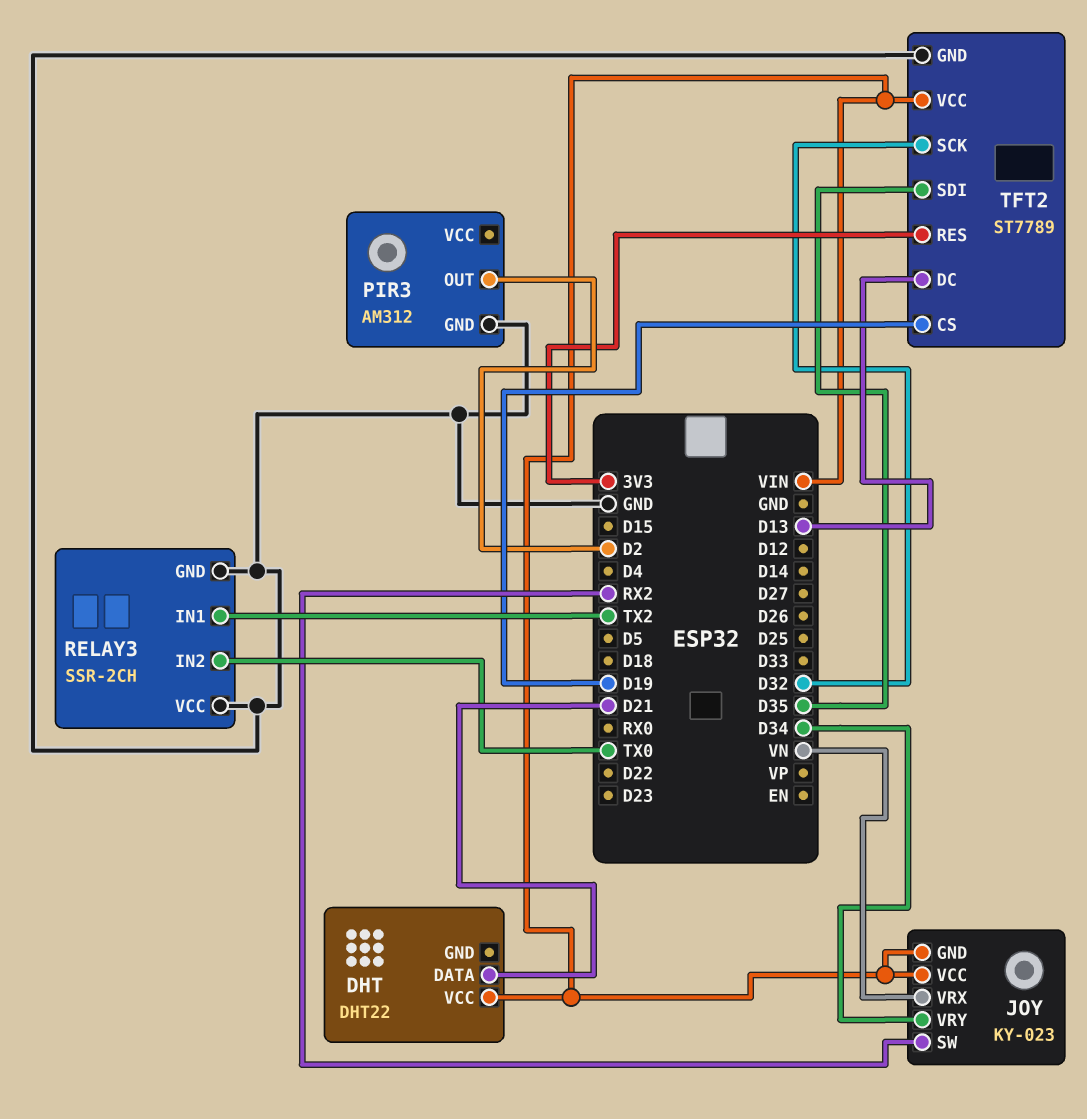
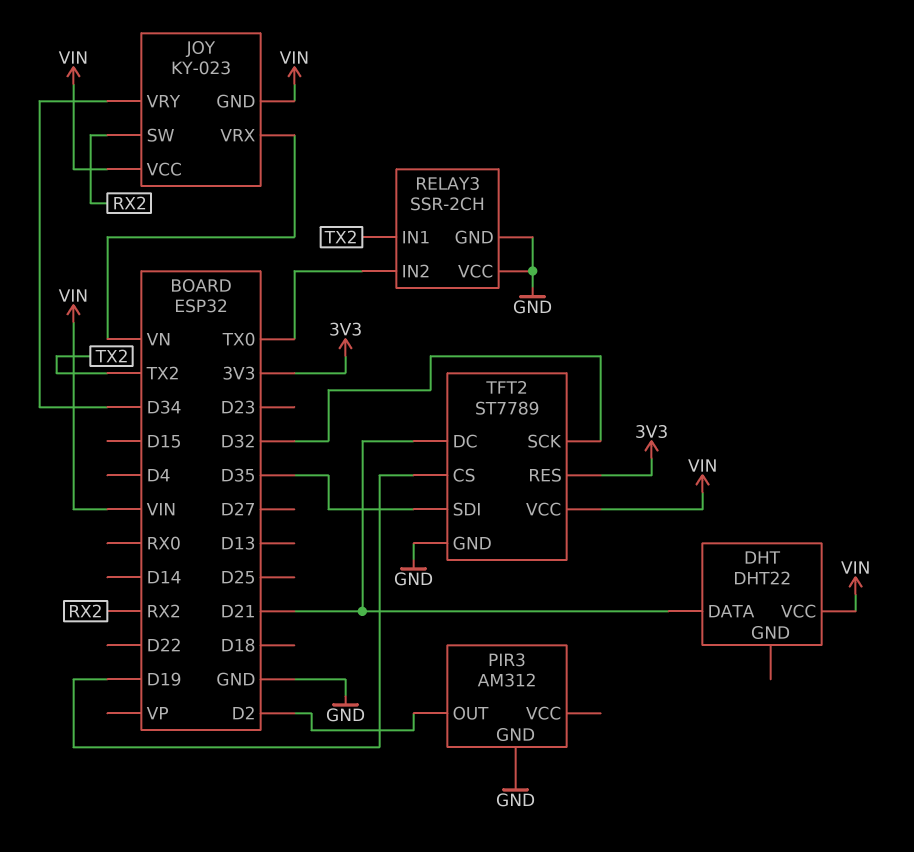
TFT2 pin DC: D13 -> D21

